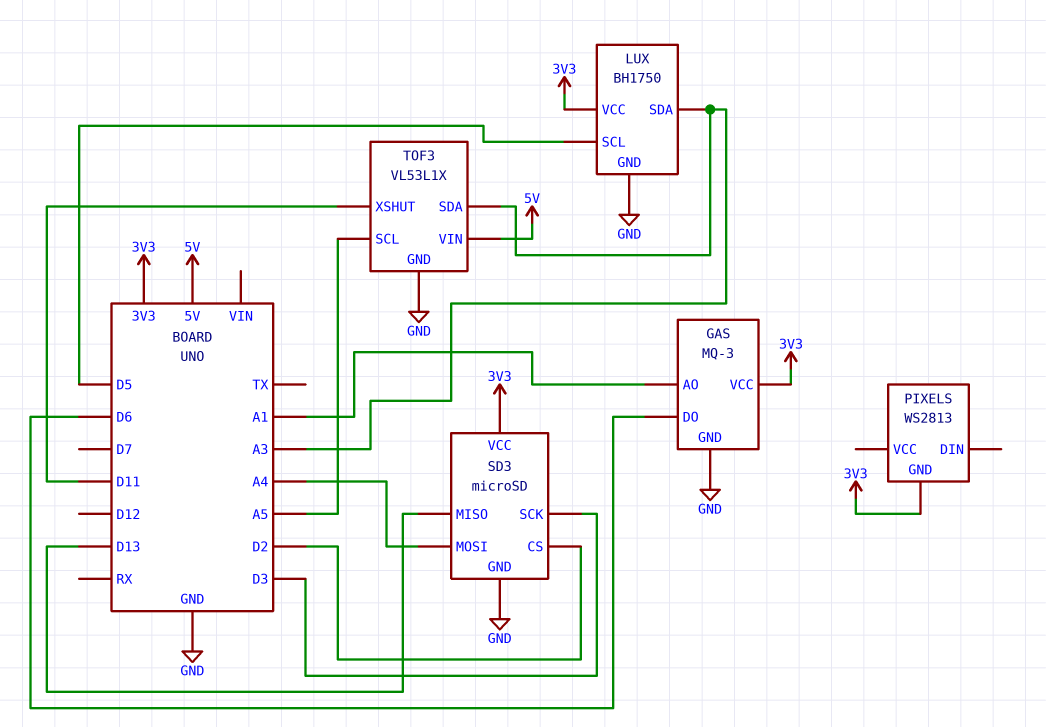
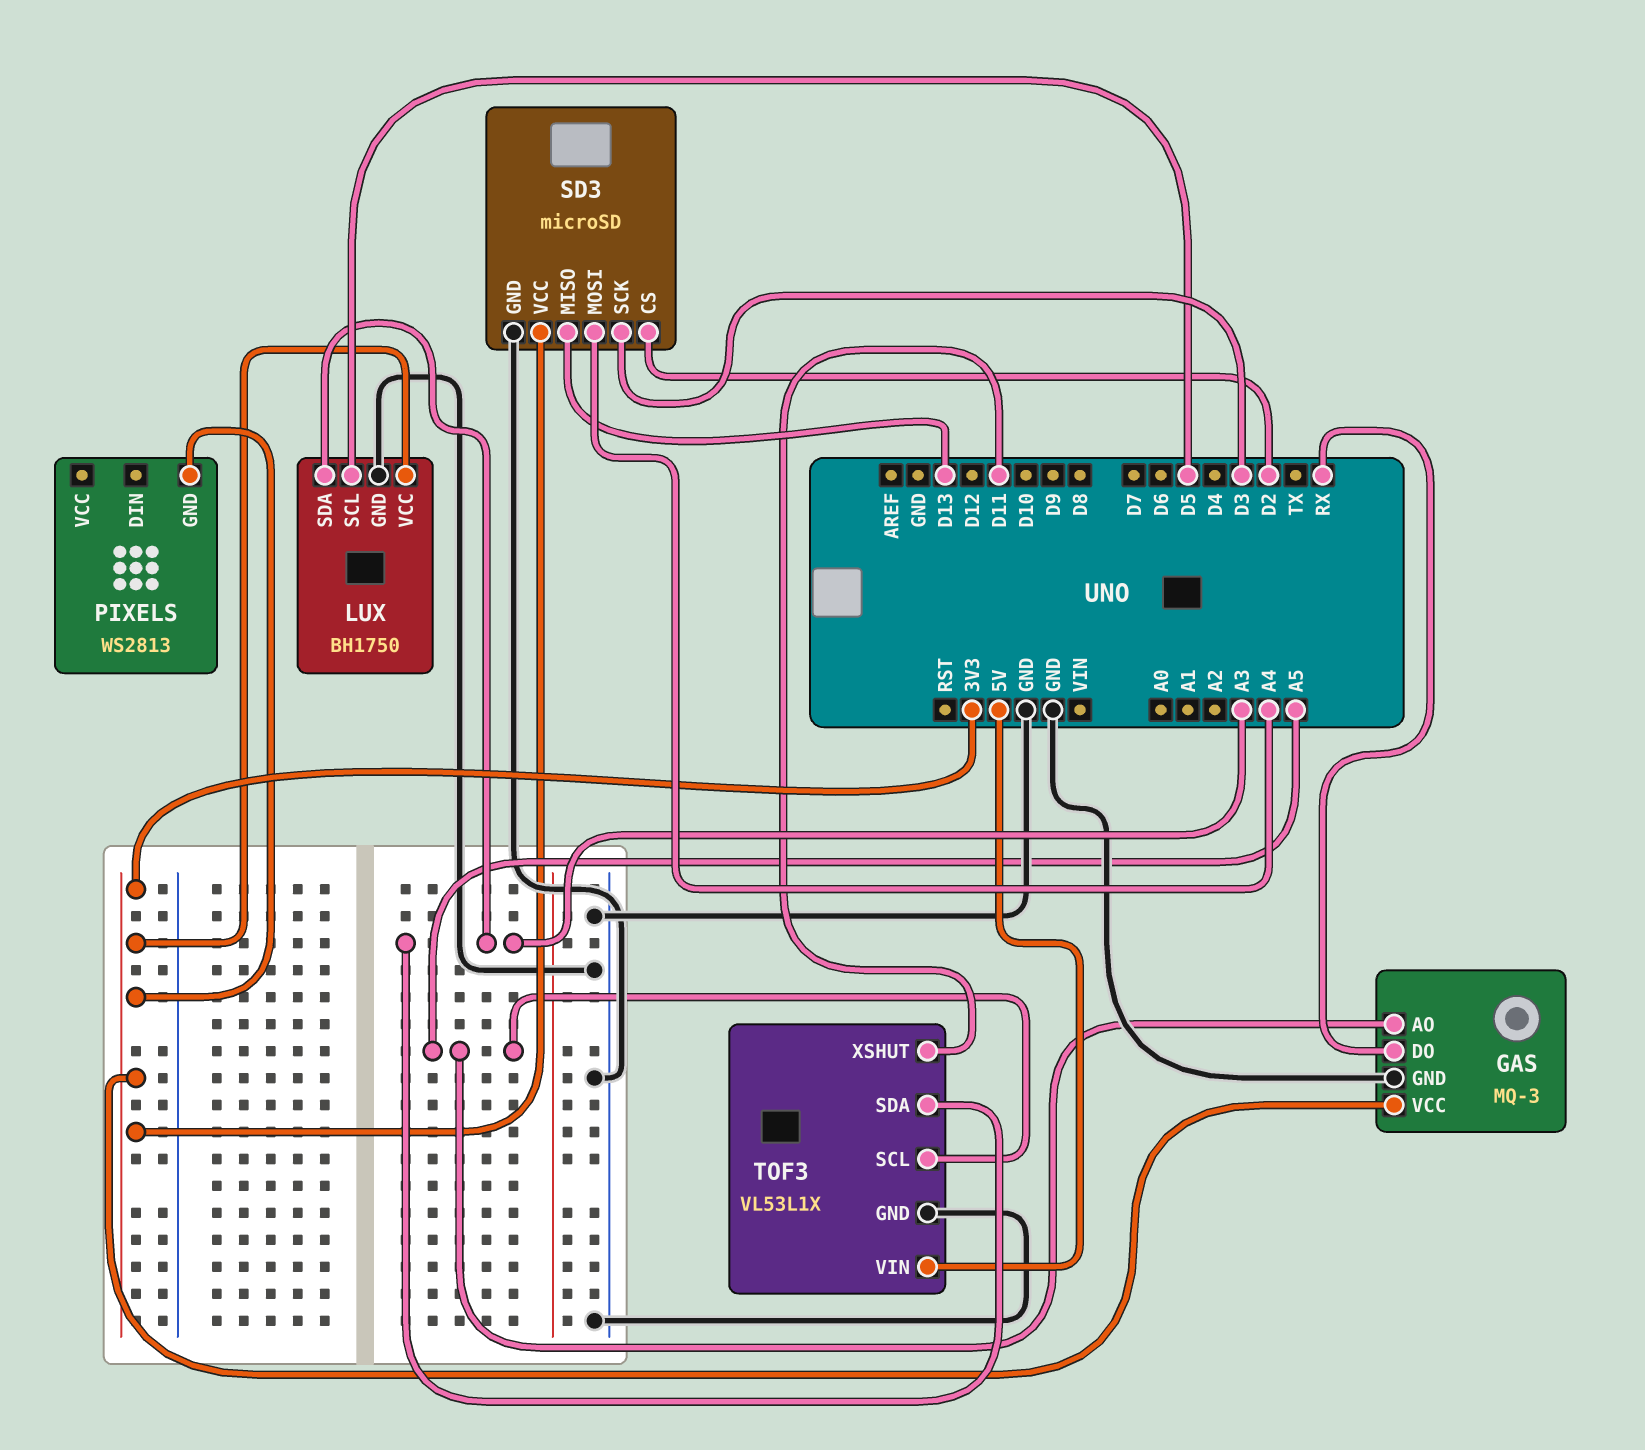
GAS pin AO: A1 -> A5
GAS pin DO: D6 -> RX

